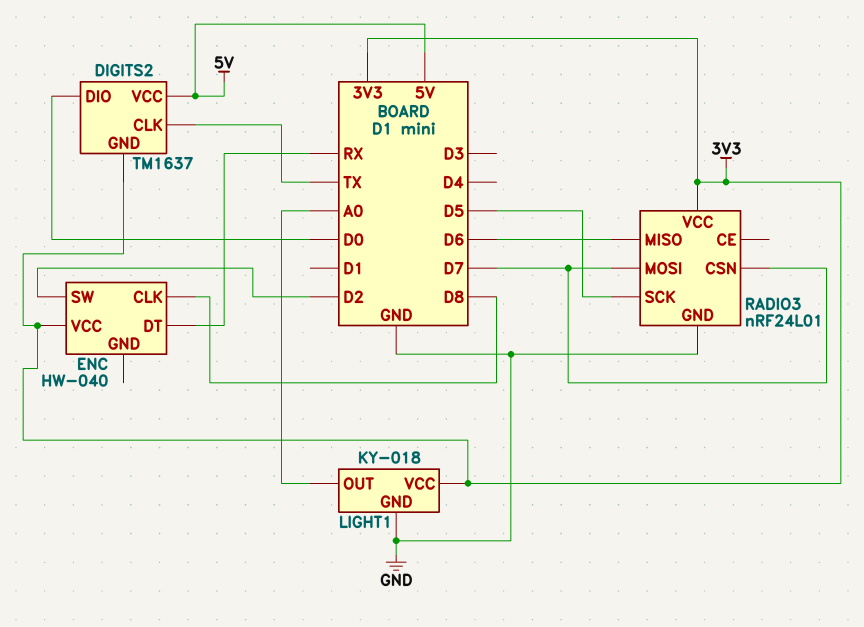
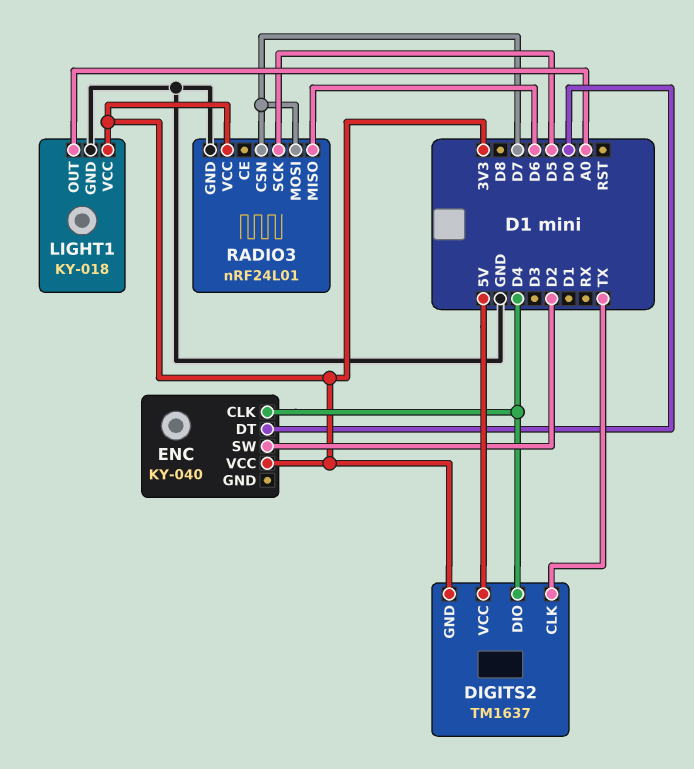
DIGITS2 pin DIO: D0 -> D4
ENC: HW-040 -> KY-040
ENC pin CLK: D8 -> D4
ENC pin DT: RX -> D0

